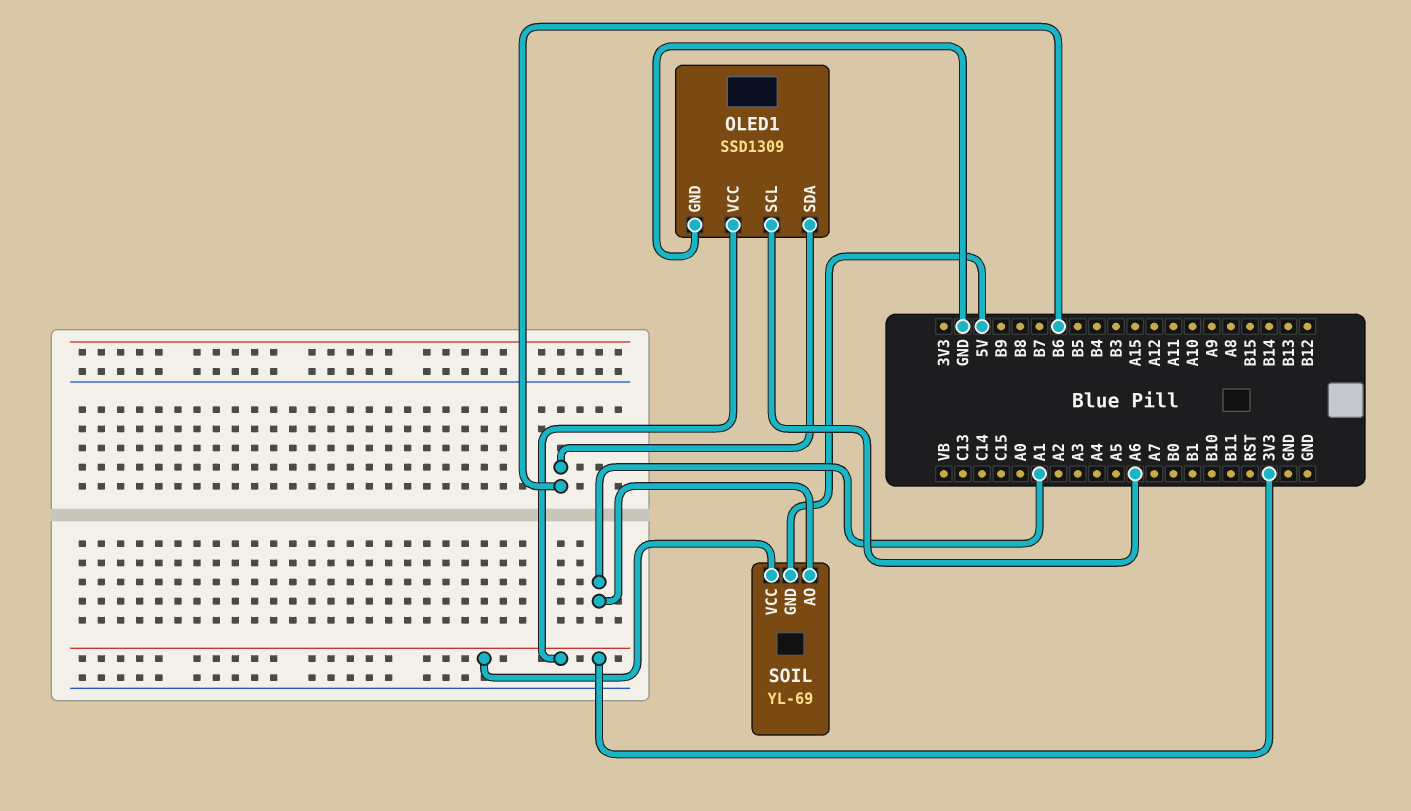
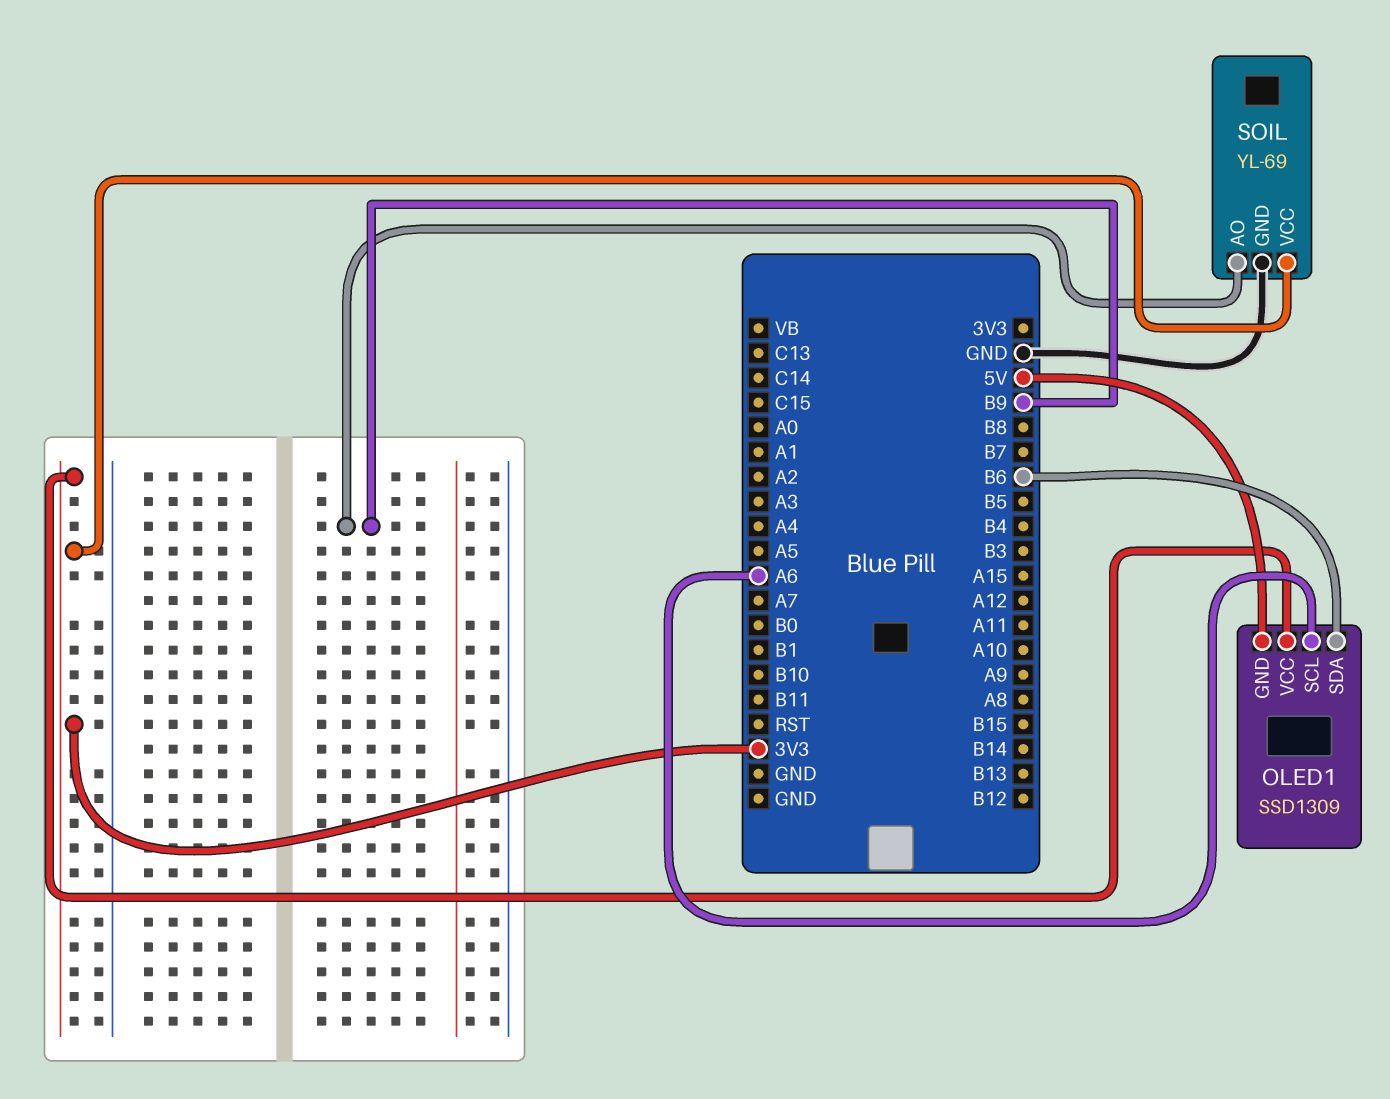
OLED1 pin GND: GND -> 5V
SOIL pin AO: A1 -> B9
SOIL pin GND: 5V -> GND

